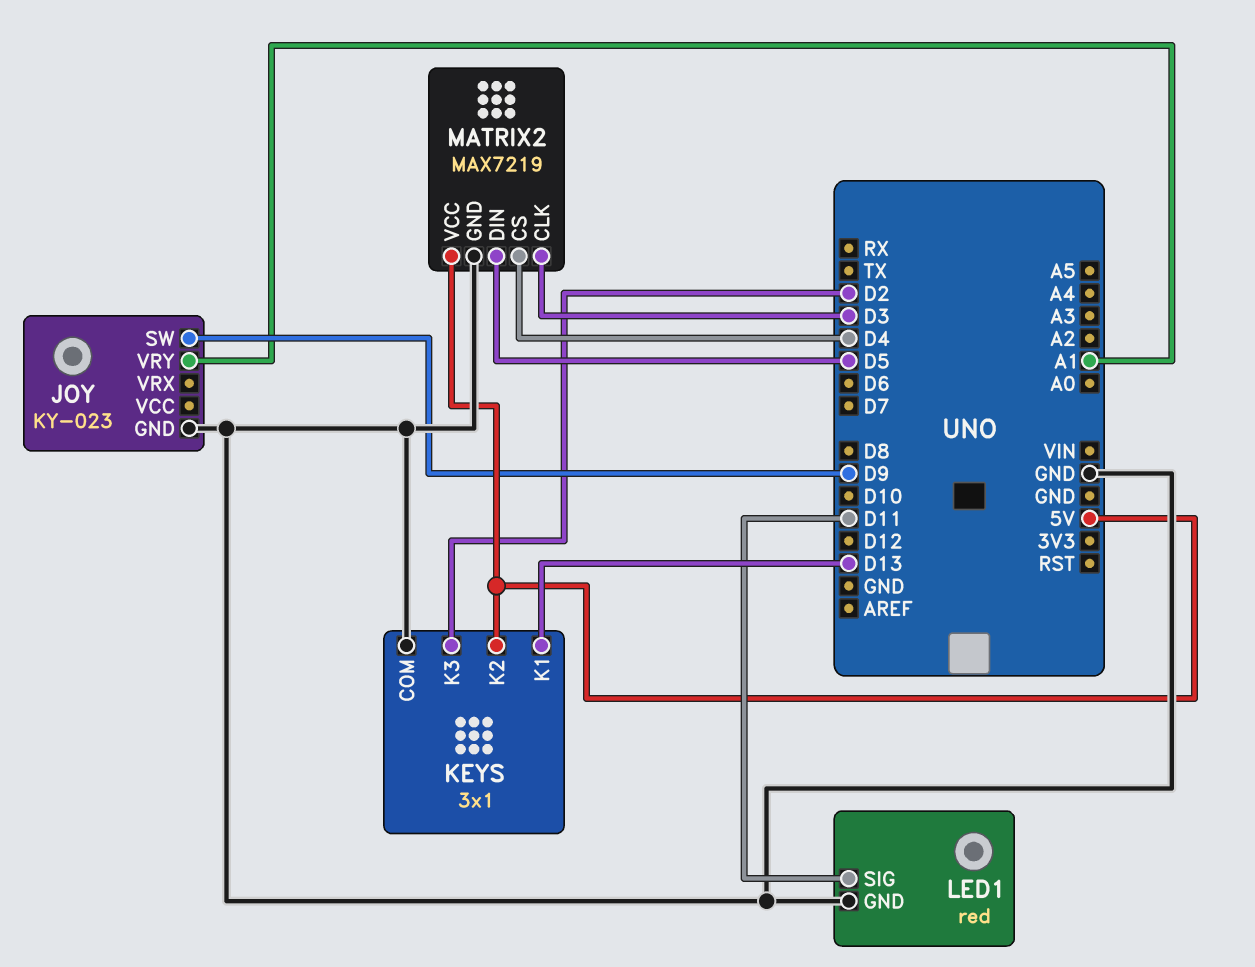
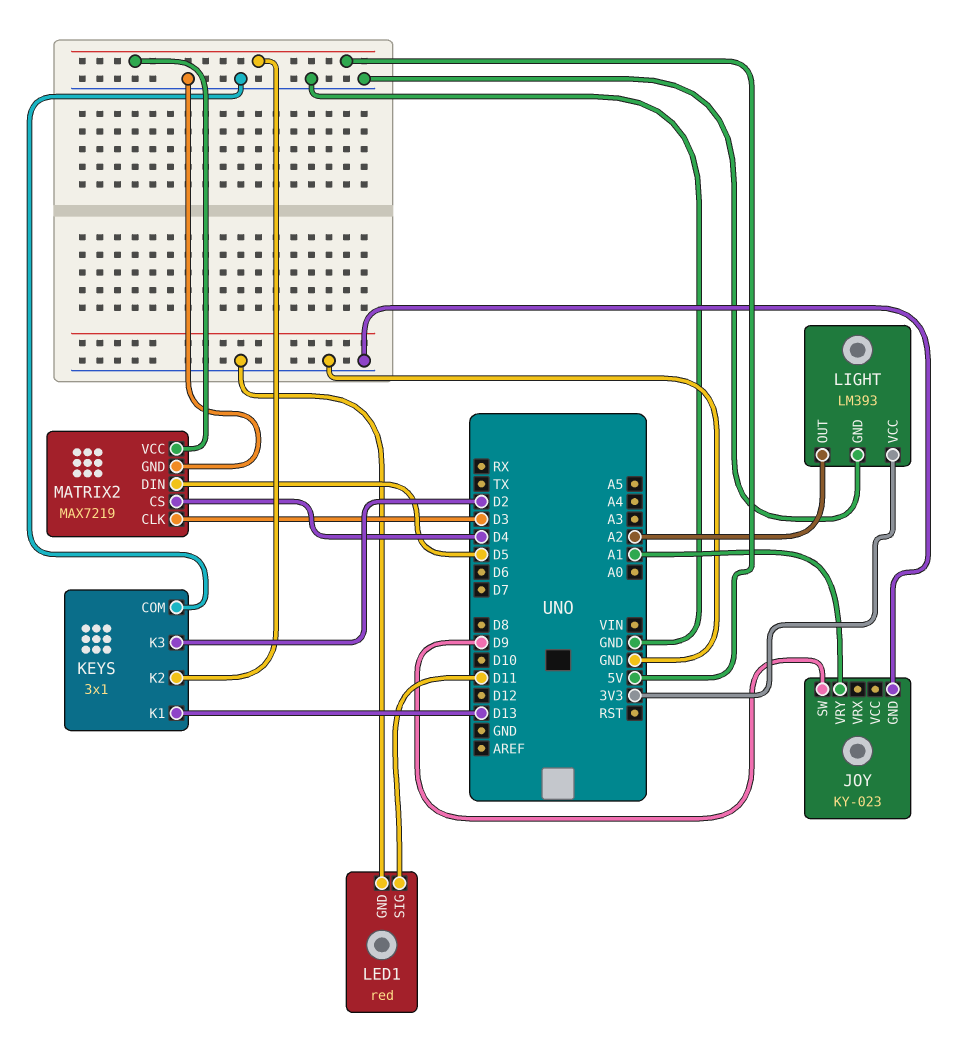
LIGHT: none -> LM393
LIGHT pin GND: none -> GND
LIGHT pin OUT: none -> A2
LIGHT pin VCC: none -> 3V3

